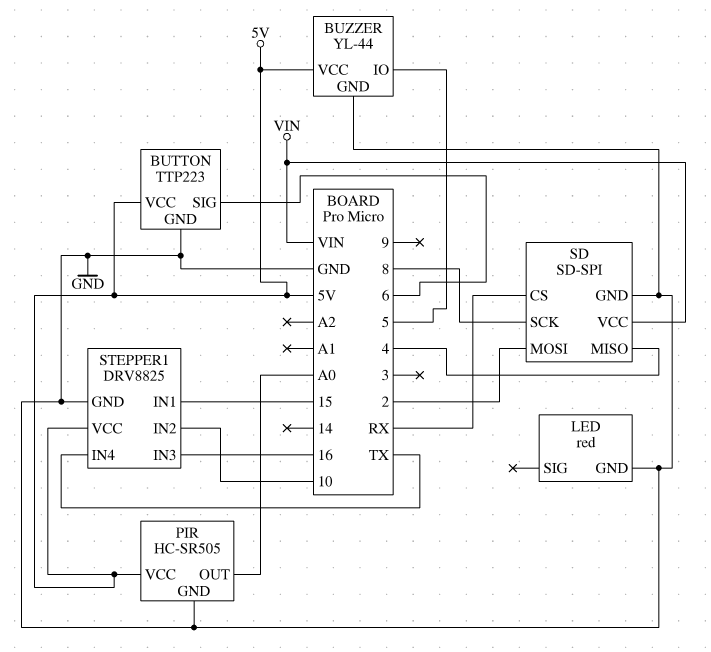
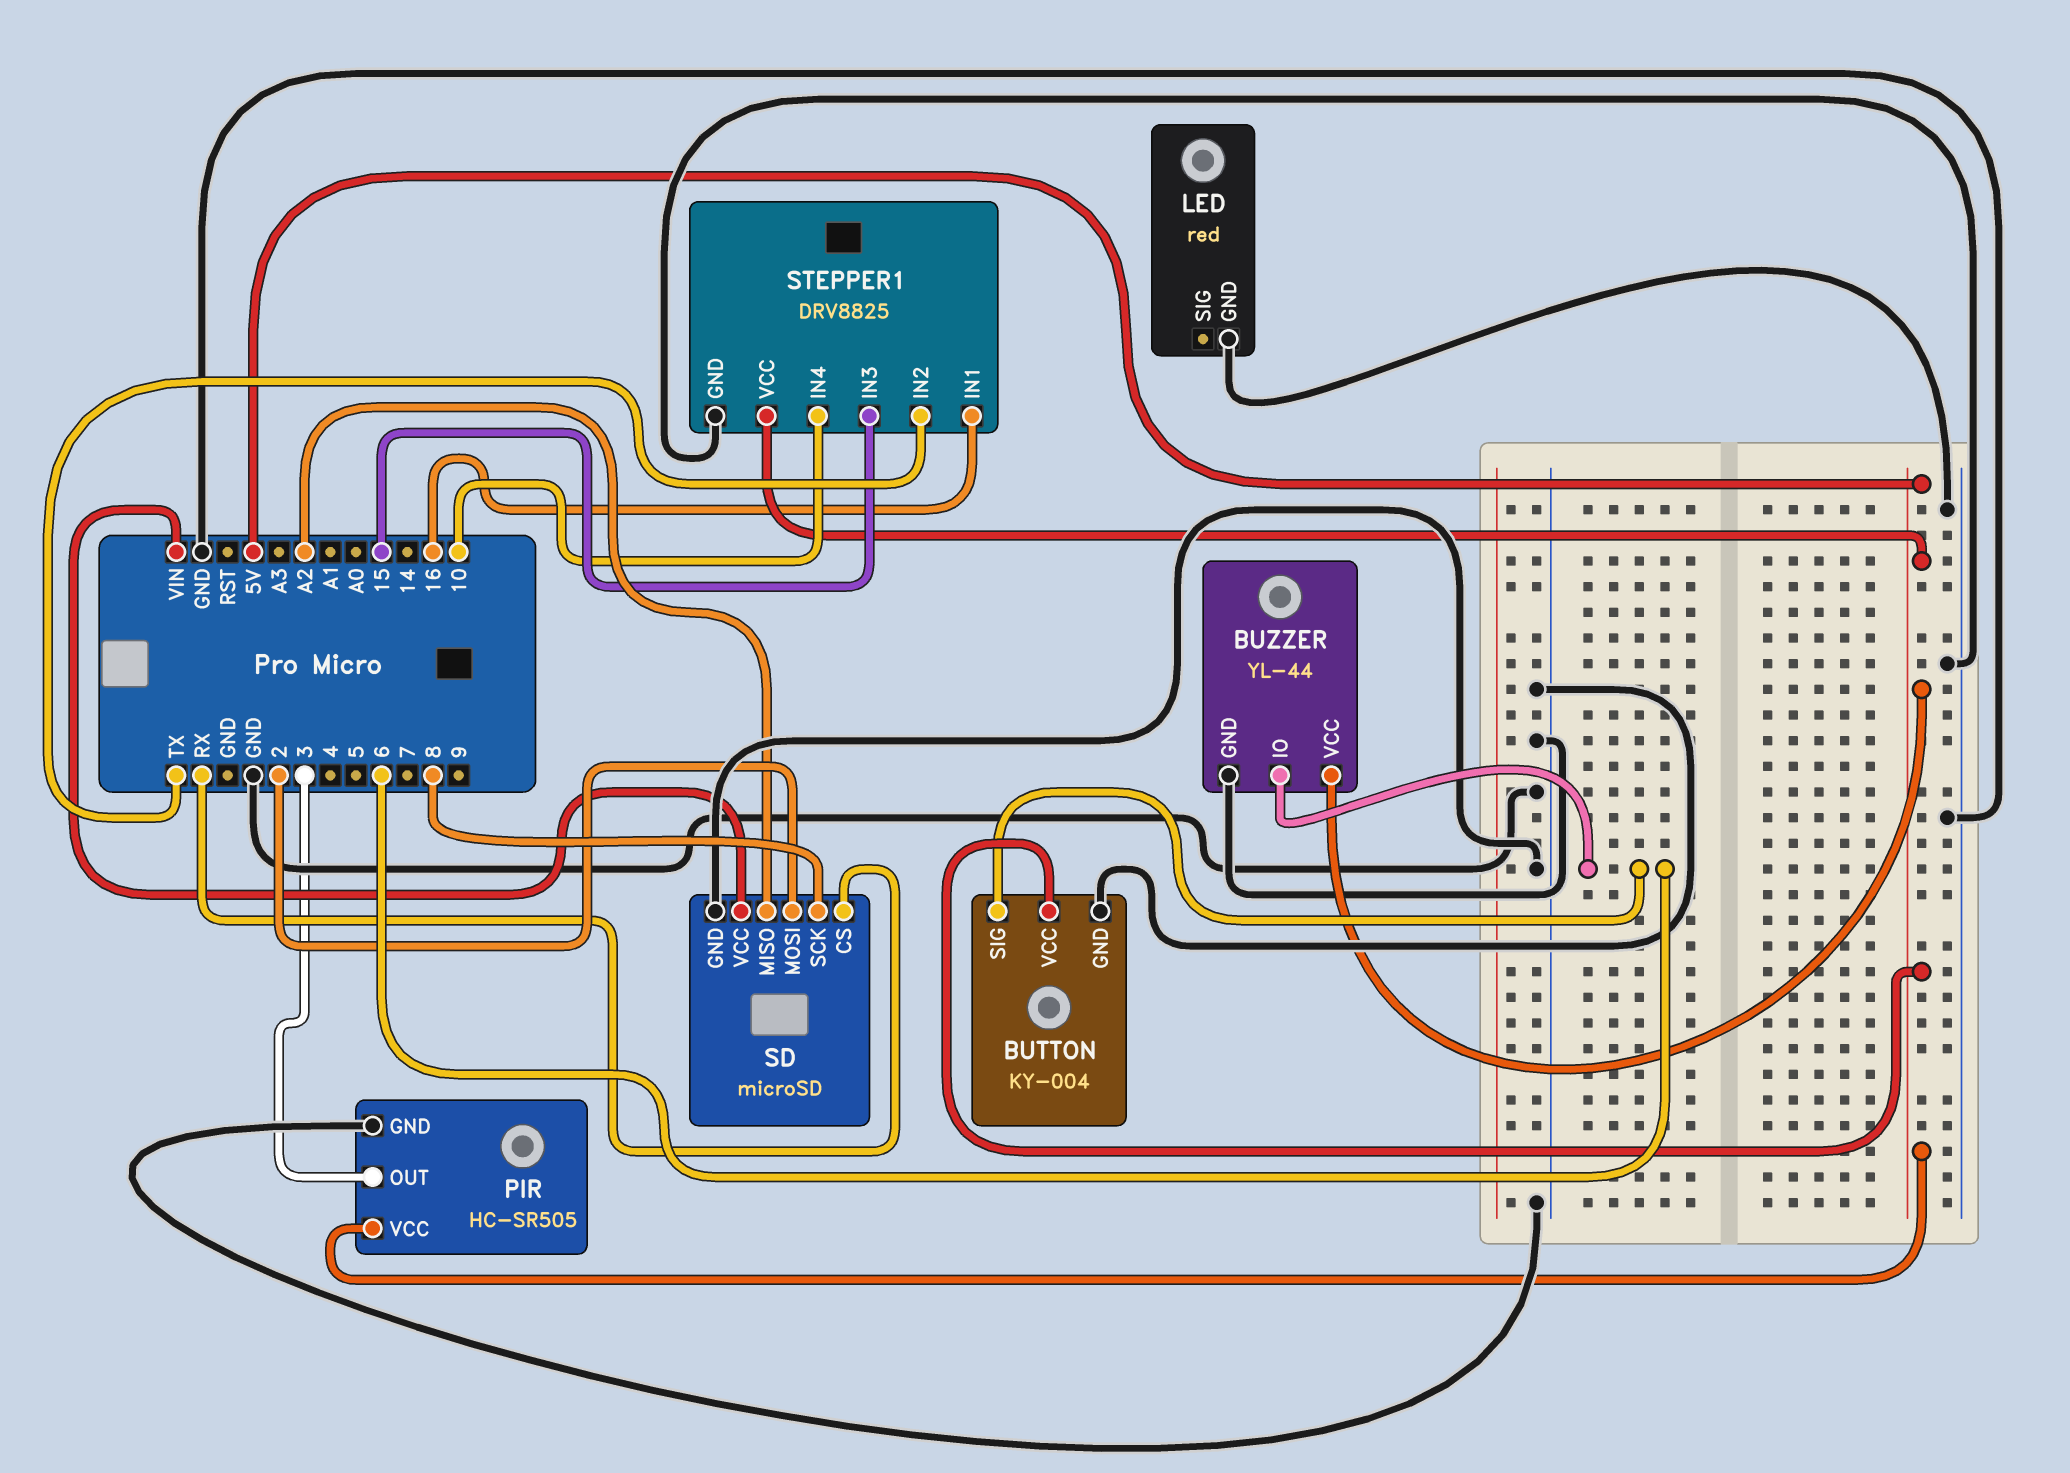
BUTTON: TTP223 -> KY-004
BUZZER pin IO: 5 -> 6
PIR pin OUT: A0 -> 3
SD: SD-SPI -> microSD
SD pin MISO: 4 -> A2
STEPPER1 pin IN1: 15 -> 16
STEPPER1 pin IN2: 10 -> TX
STEPPER1 pin IN3: 16 -> 15
STEPPER1 pin IN4: TX -> 10

